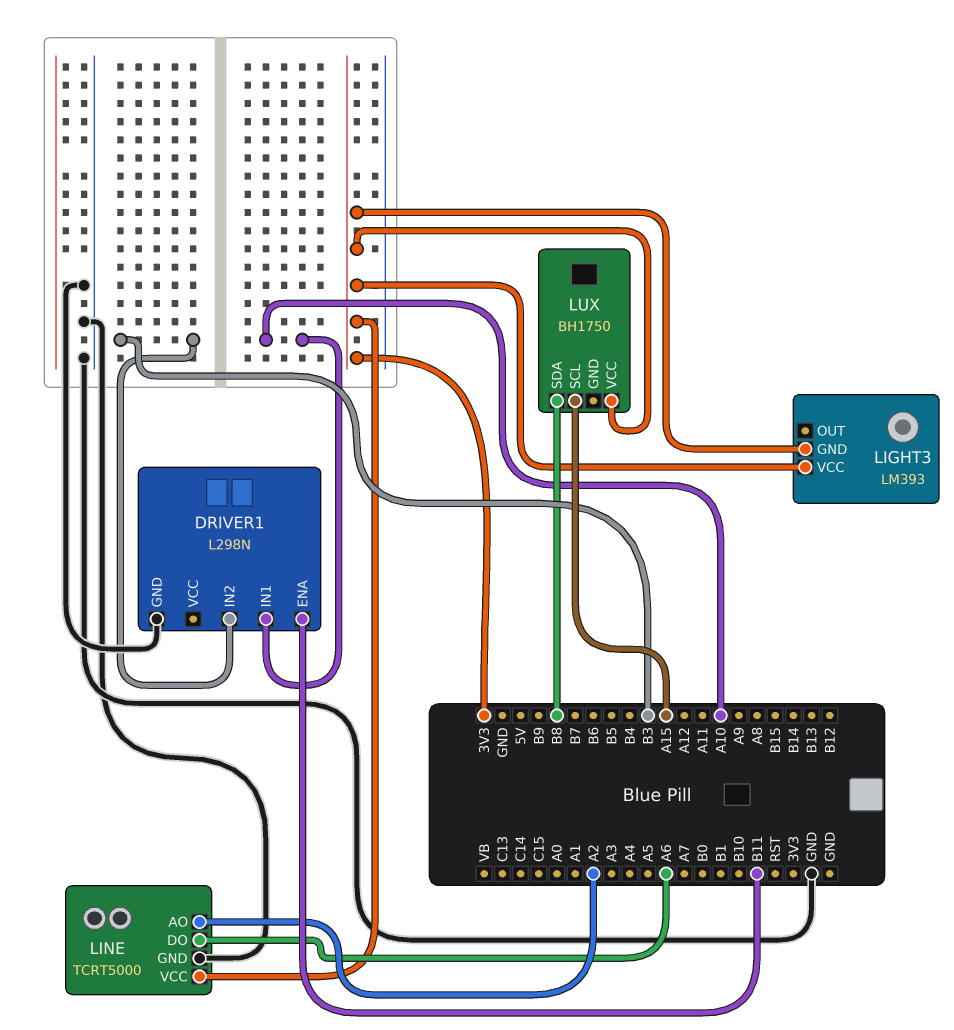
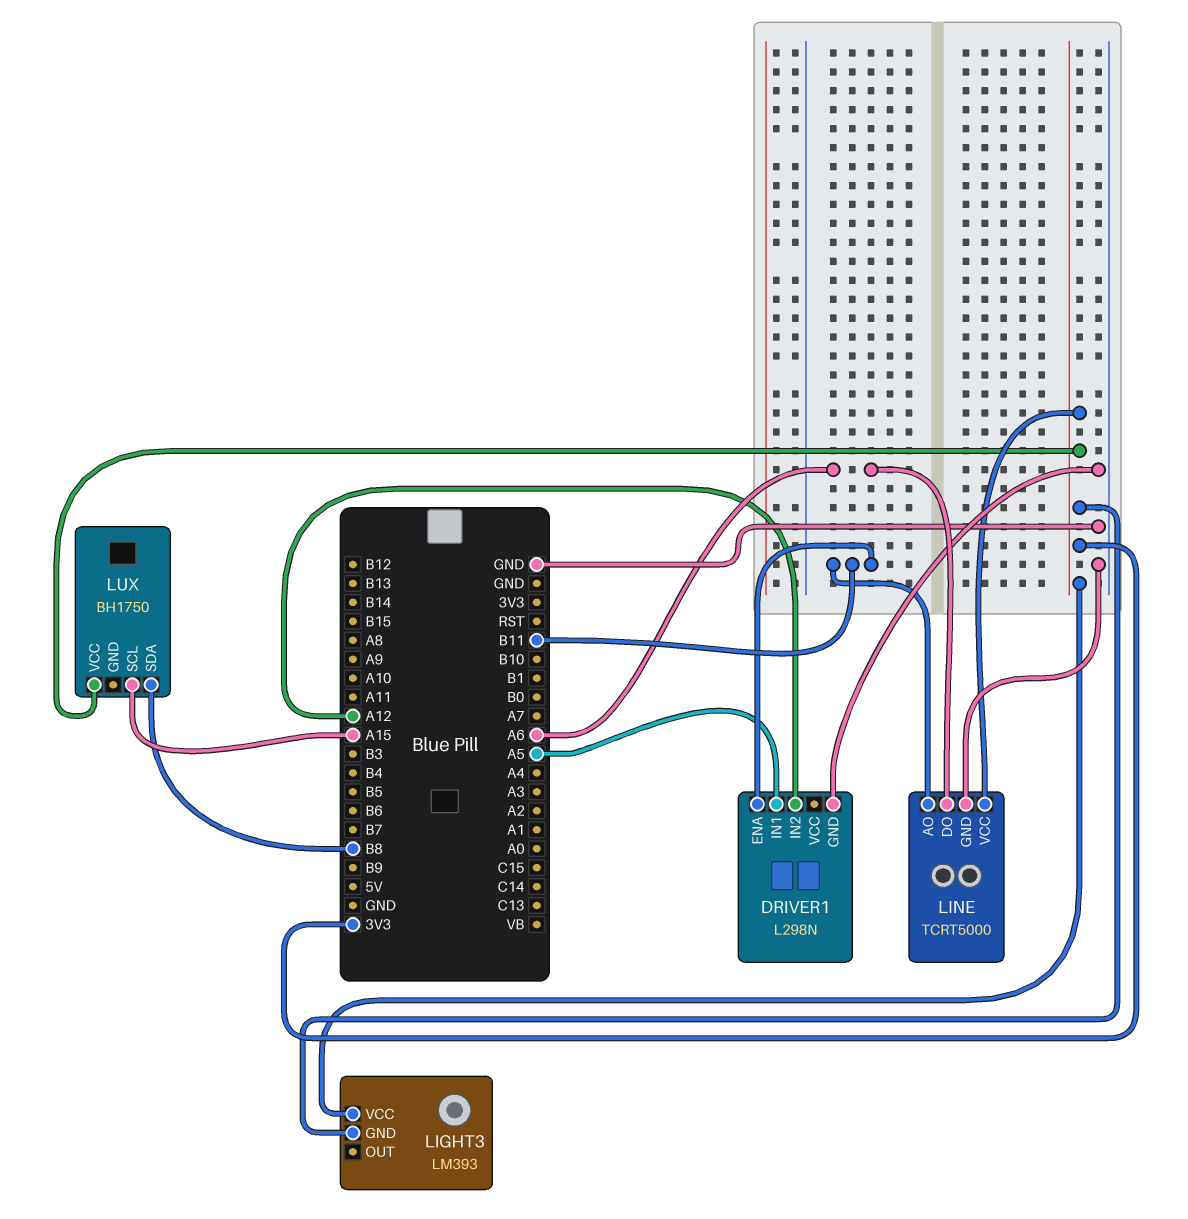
DRIVER1 pin IN1: A10 -> A5
DRIVER1 pin IN2: B3 -> A12
LINE pin AO: A2 -> B11

